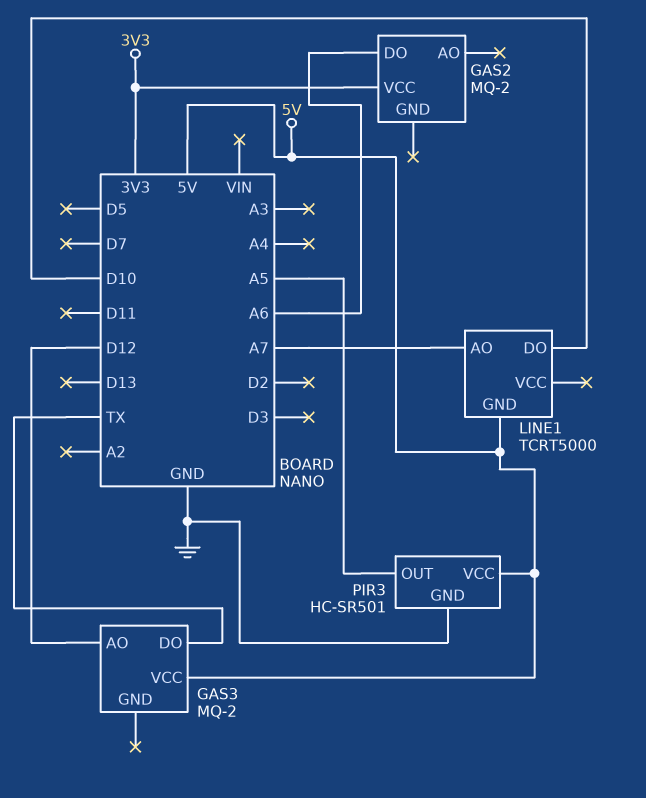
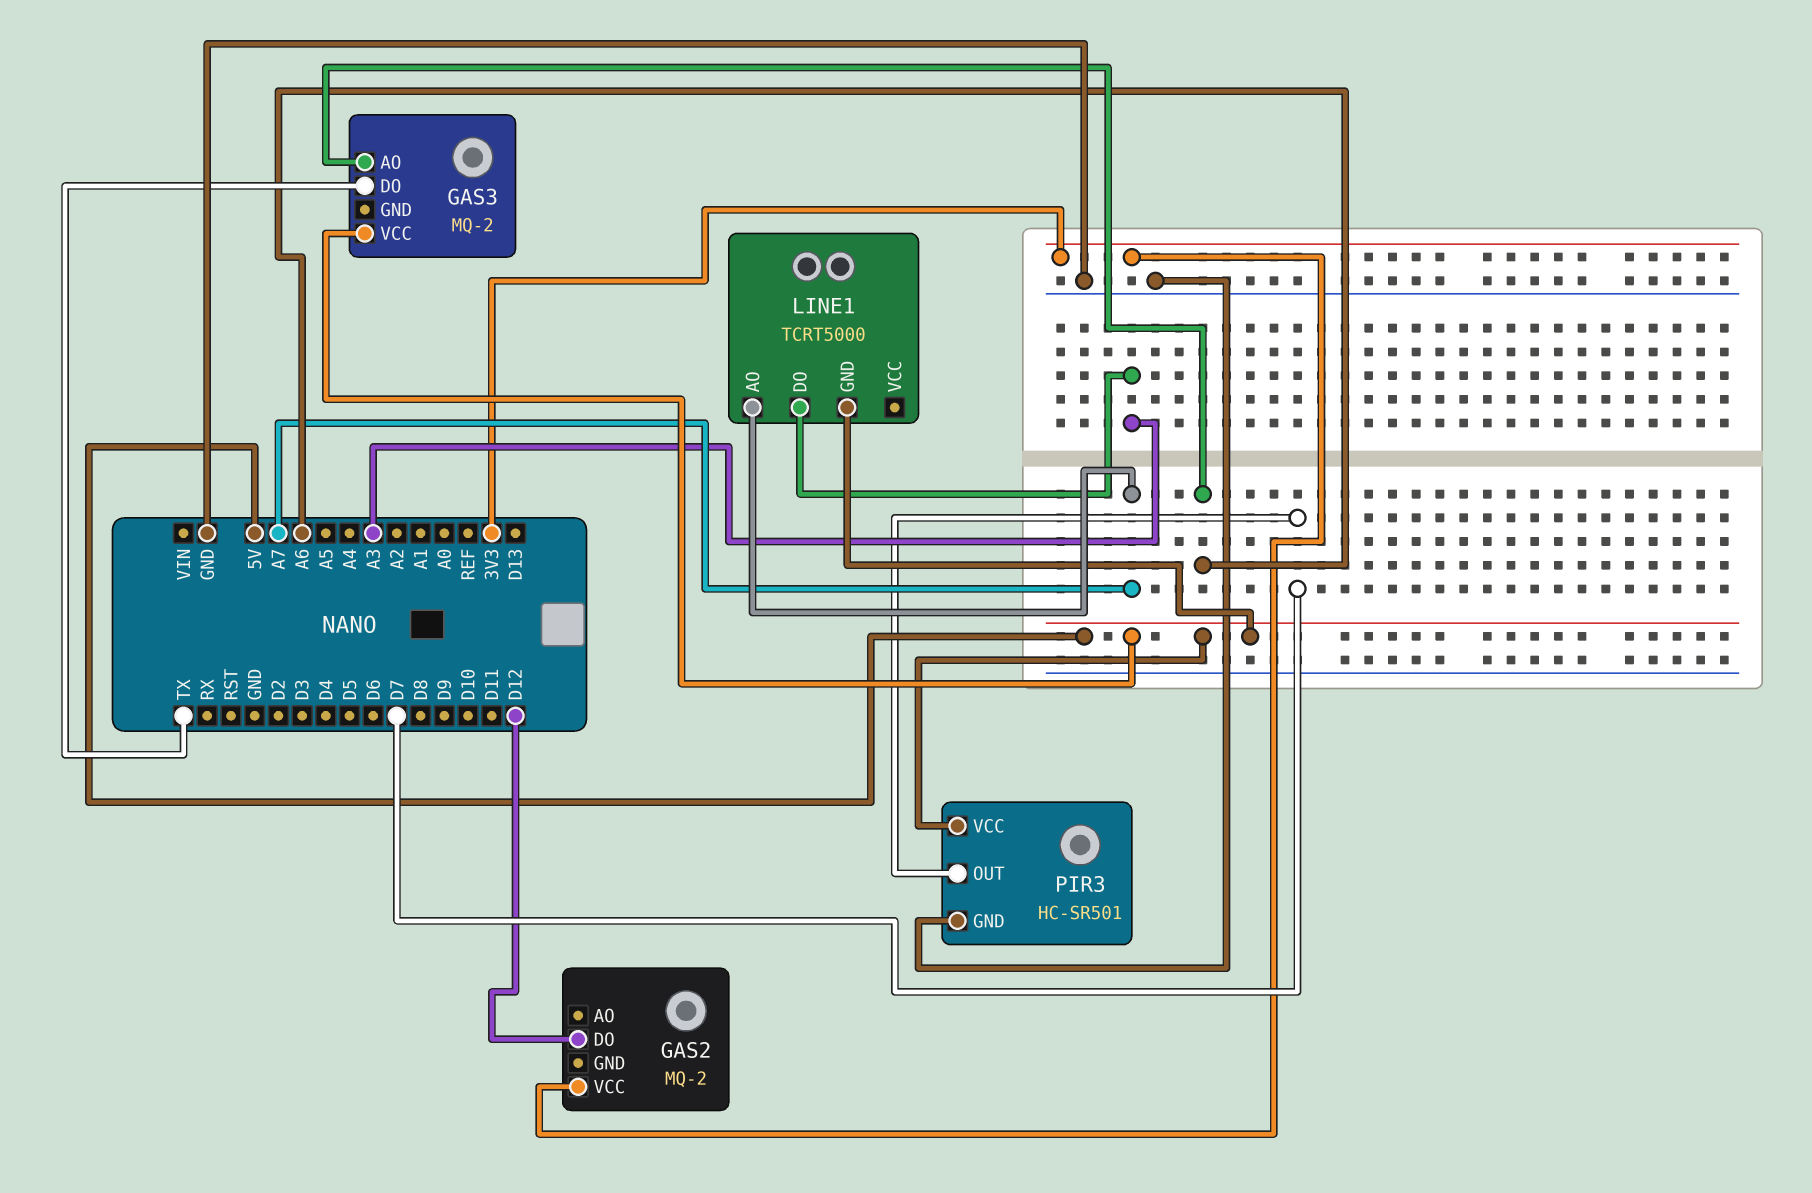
GAS2 pin DO: A6 -> D12
GAS3 pin AO: D12 -> A6
LINE1 pin DO: D10 -> A3
PIR3 pin OUT: A5 -> D7

